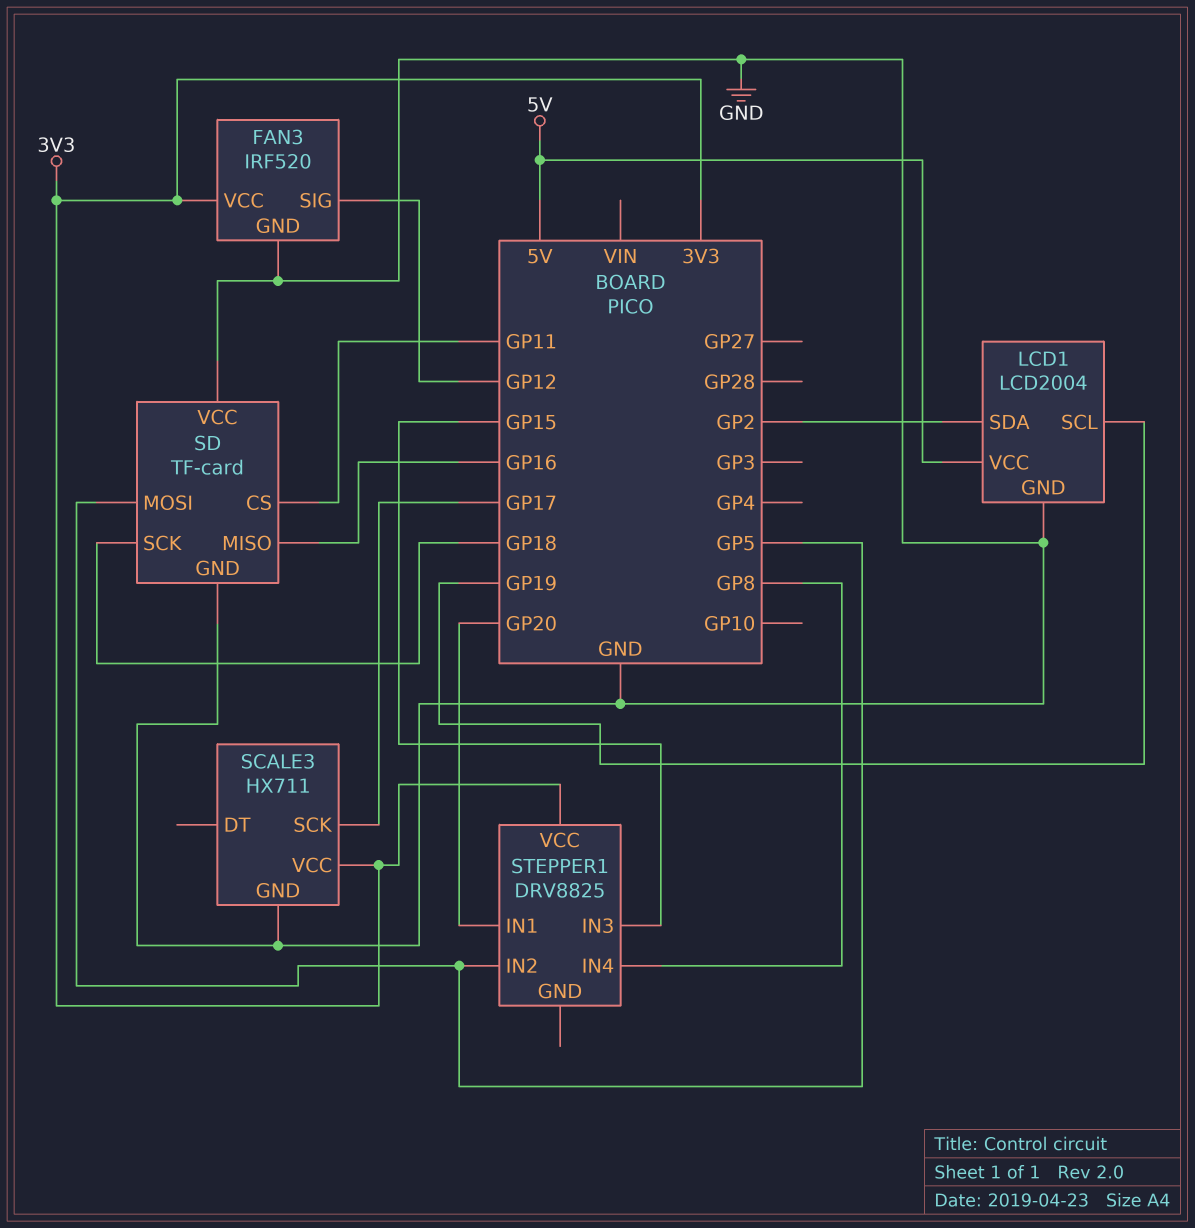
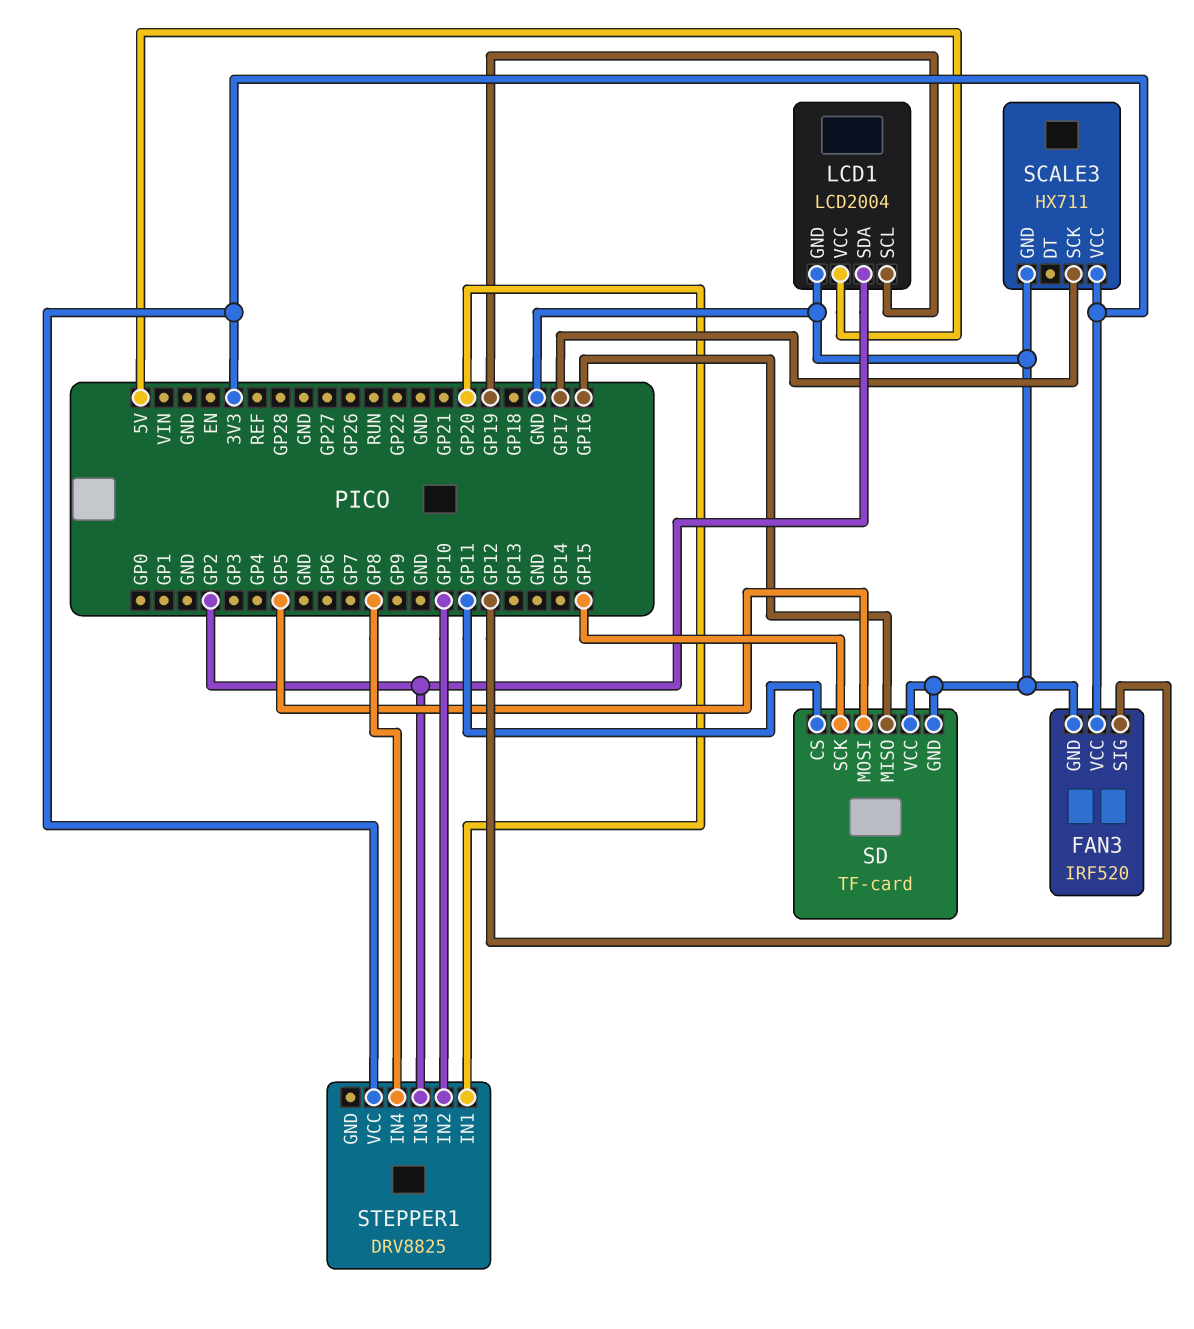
SD pin SCK: GP18 -> GP15
STEPPER1 pin IN2: GP5 -> GP10
STEPPER1 pin IN3: GP15 -> GP2

